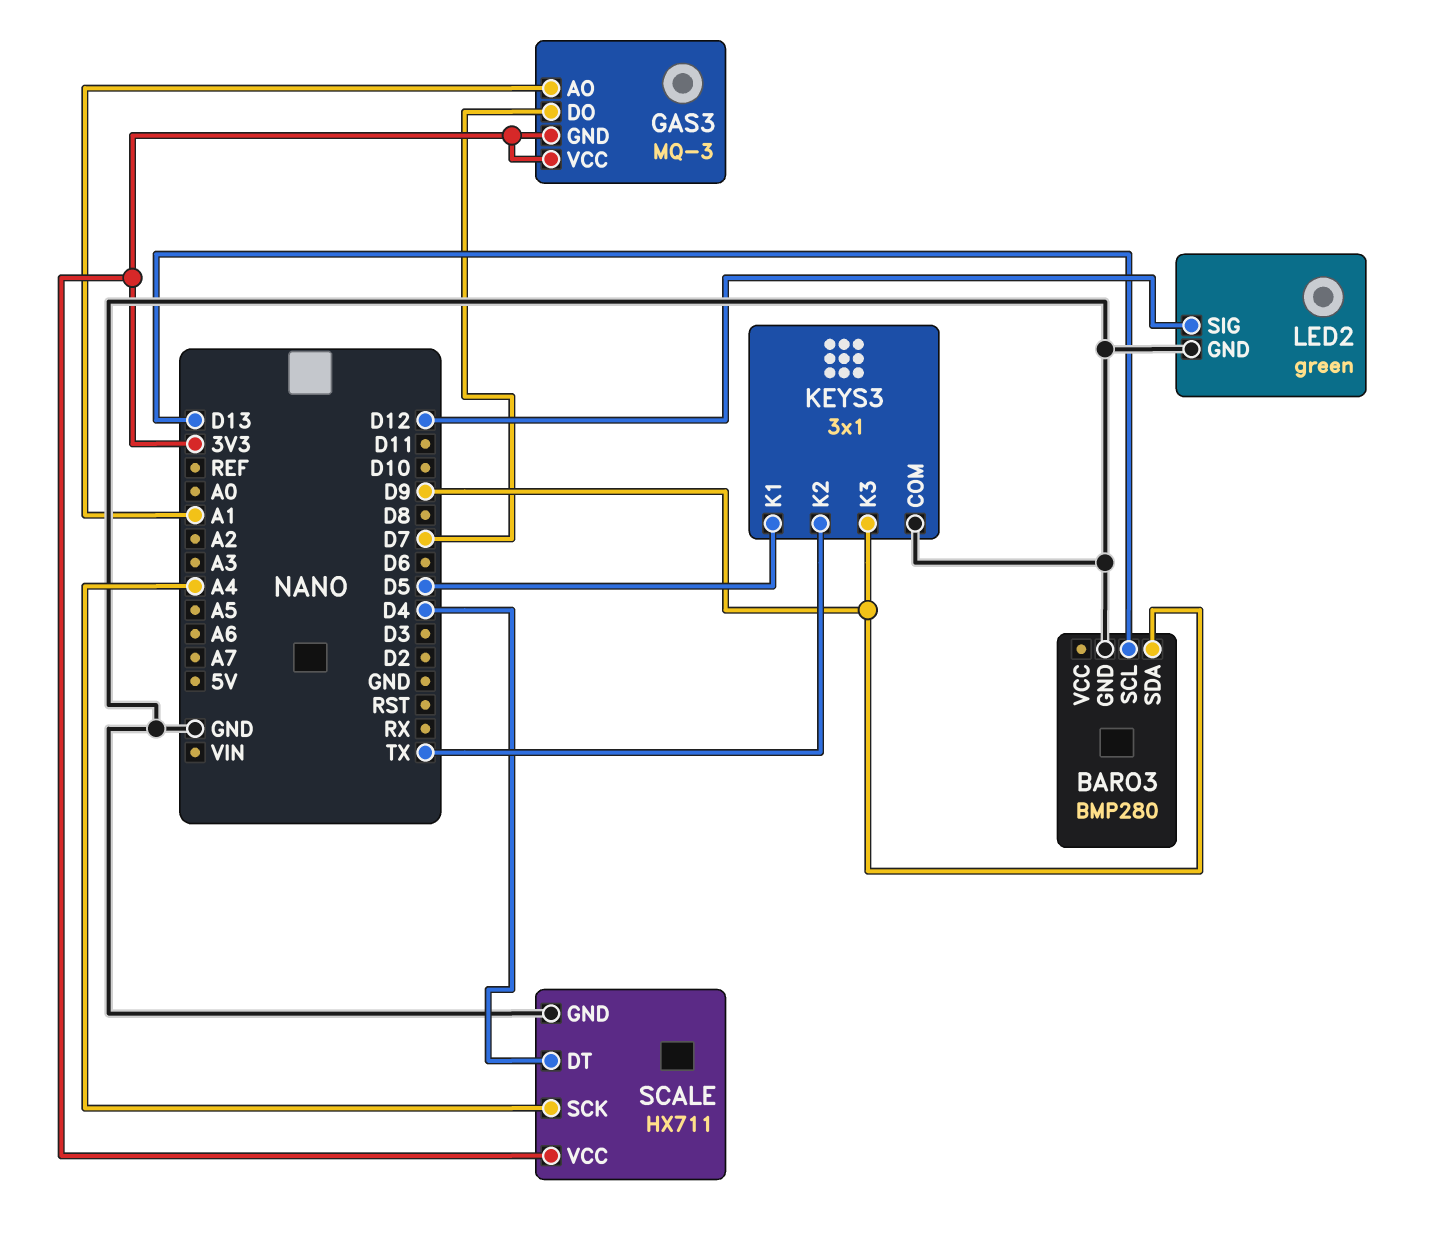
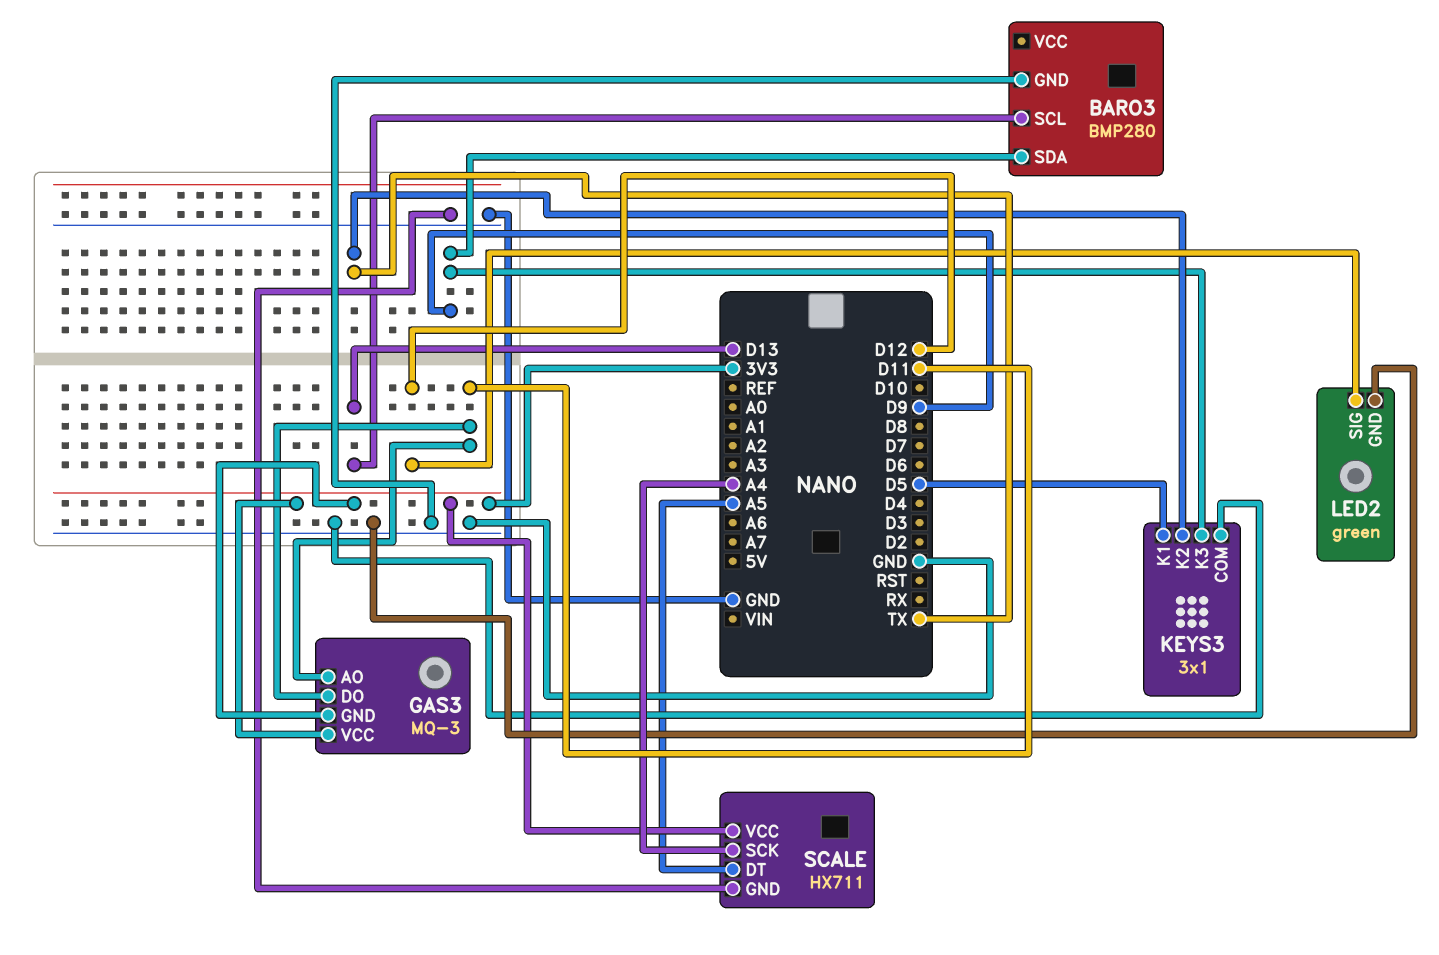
GAS3 pin AO: A1 -> D11
GAS3 pin DO: D7 -> D11
SCALE pin DT: D4 -> A5

